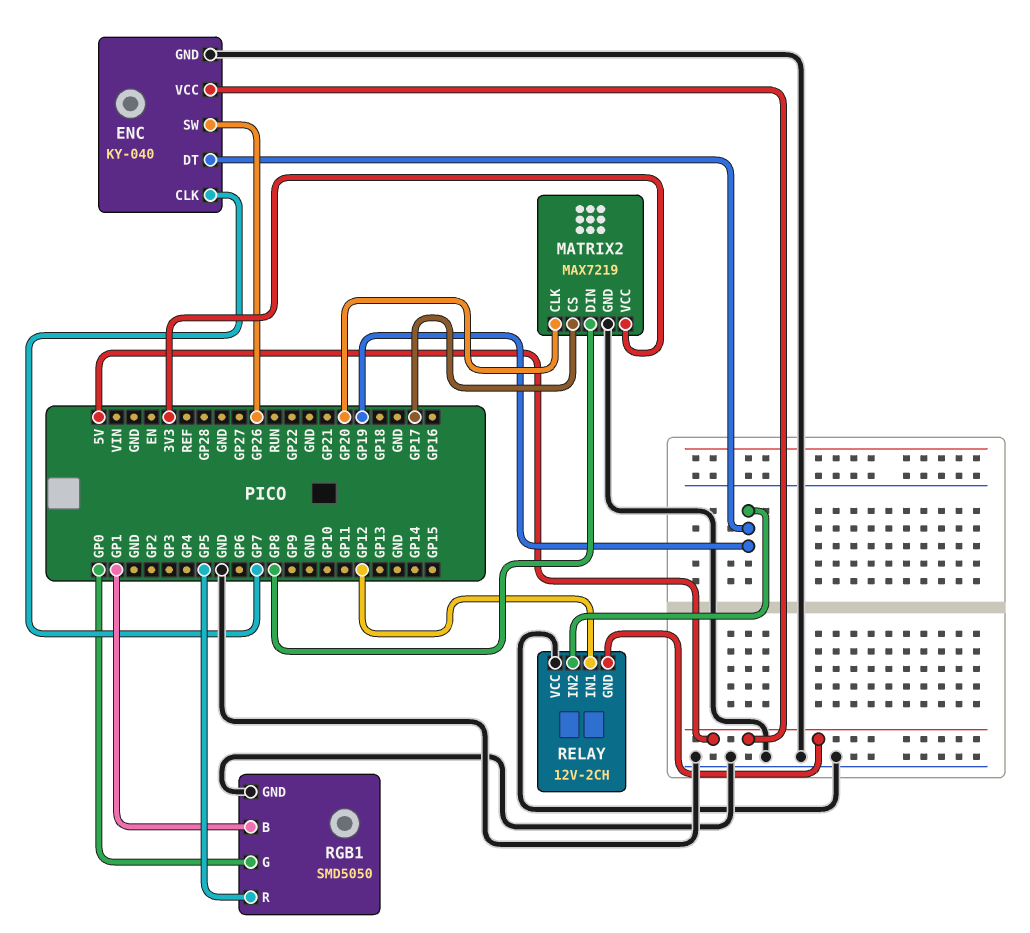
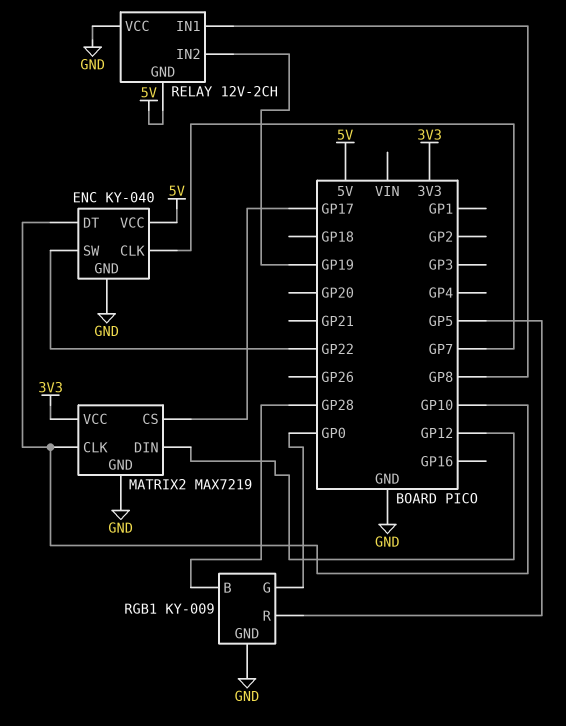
ENC pin DT: GP19 -> GP10
ENC pin SW: GP26 -> GP22
MATRIX2 pin CLK: GP20 -> GP10
MATRIX2 pin DIN: GP8 -> GP12
RELAY pin IN1: GP12 -> GP8
RGB1: SMD5050 -> KY-009
RGB1 pin B: GP1 -> GP28

